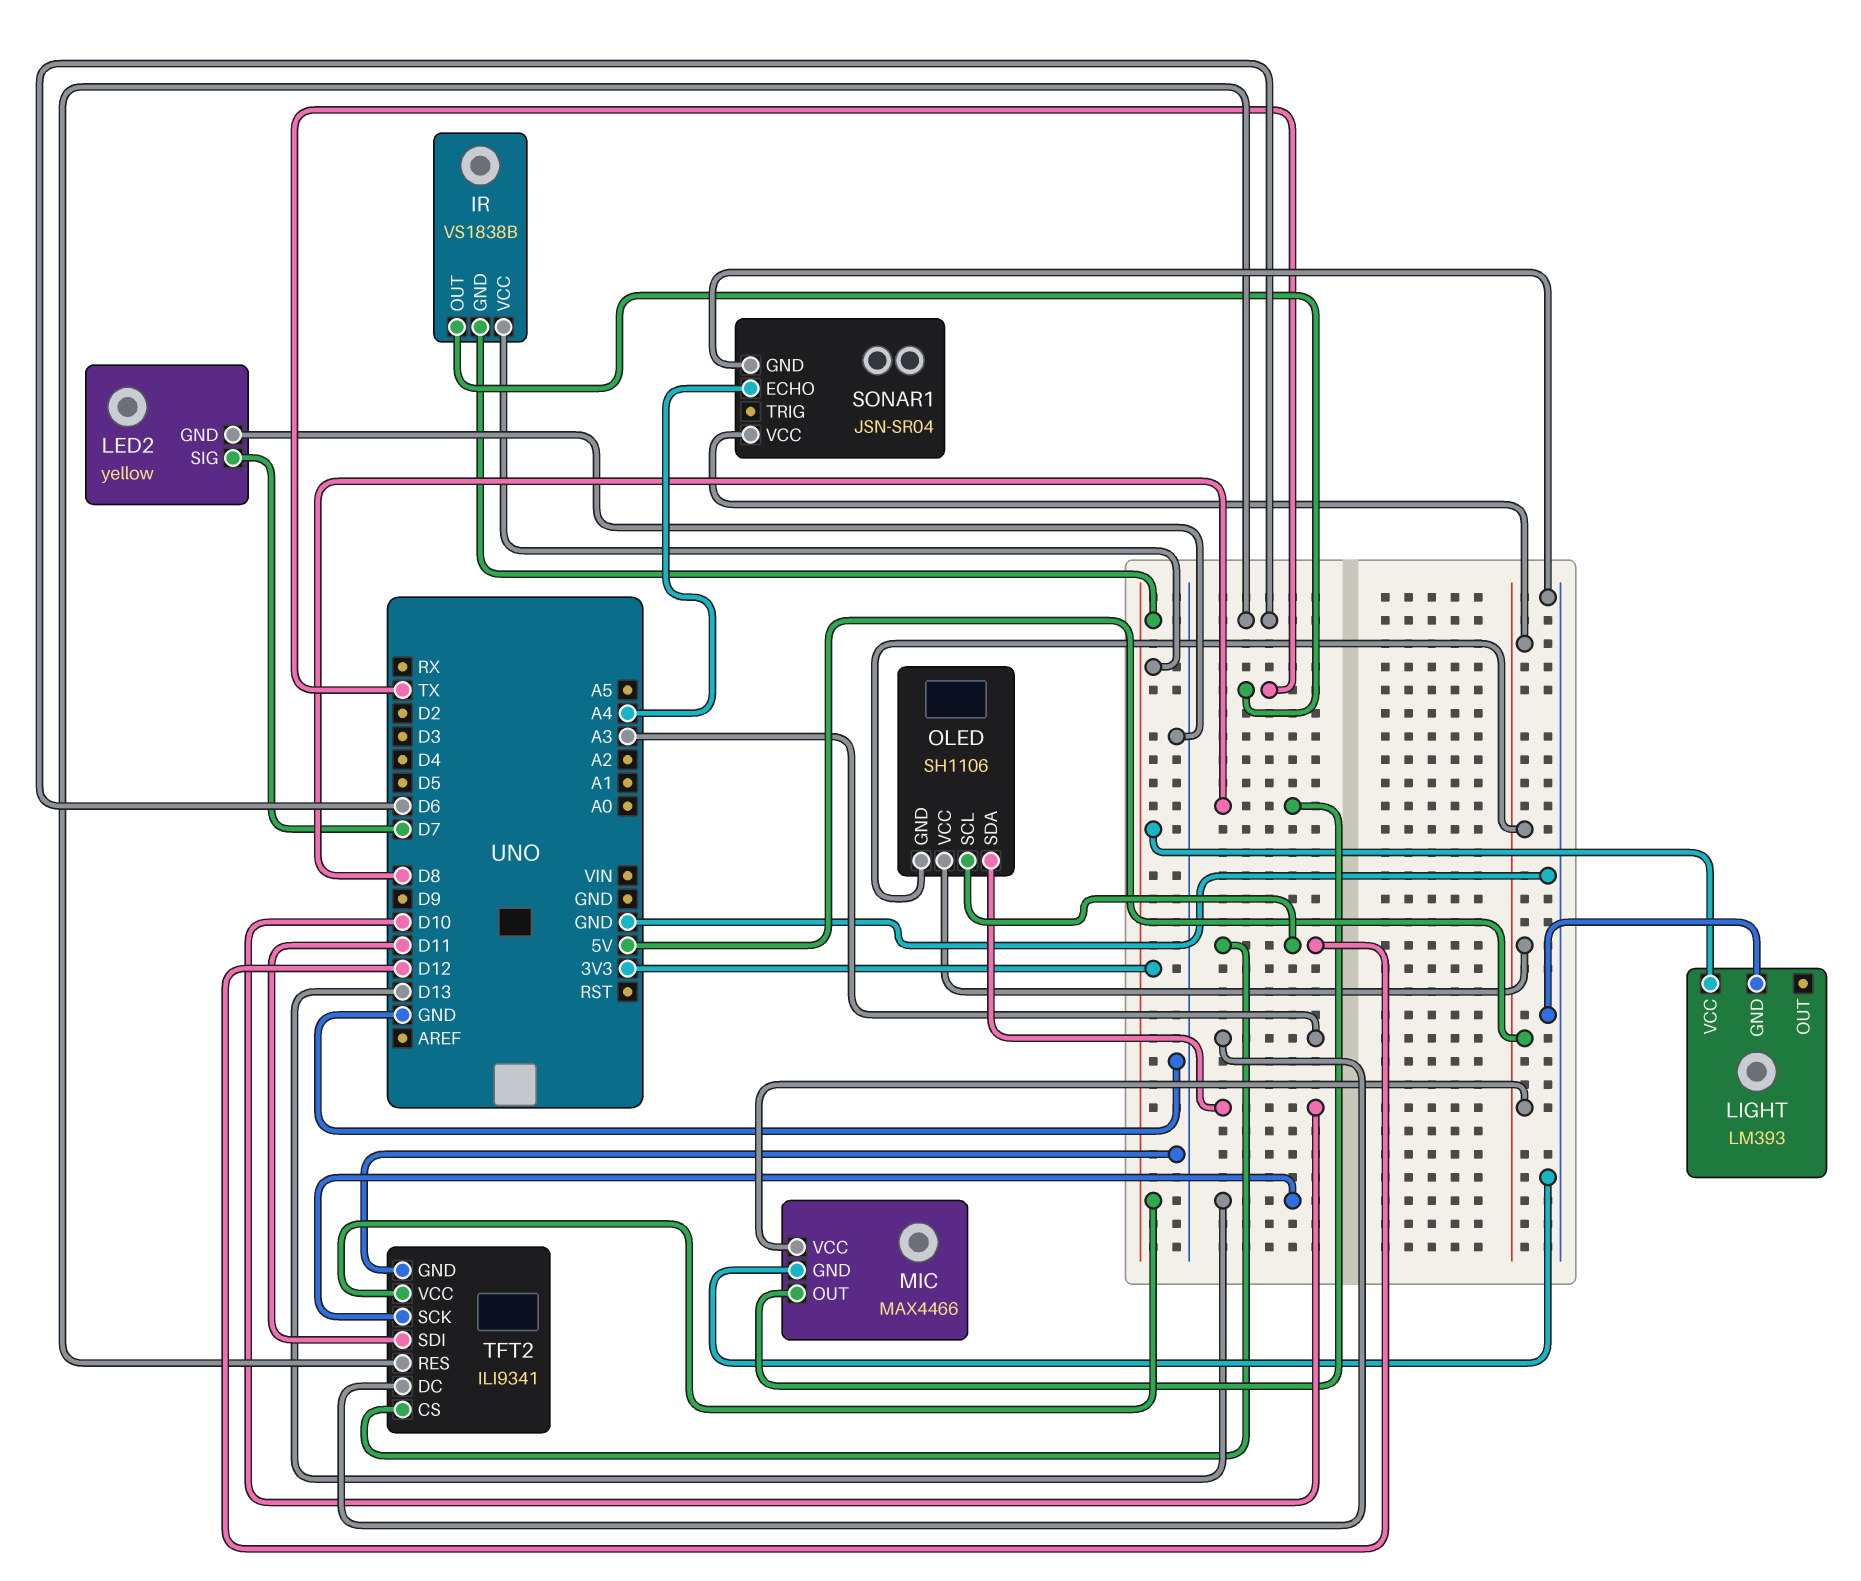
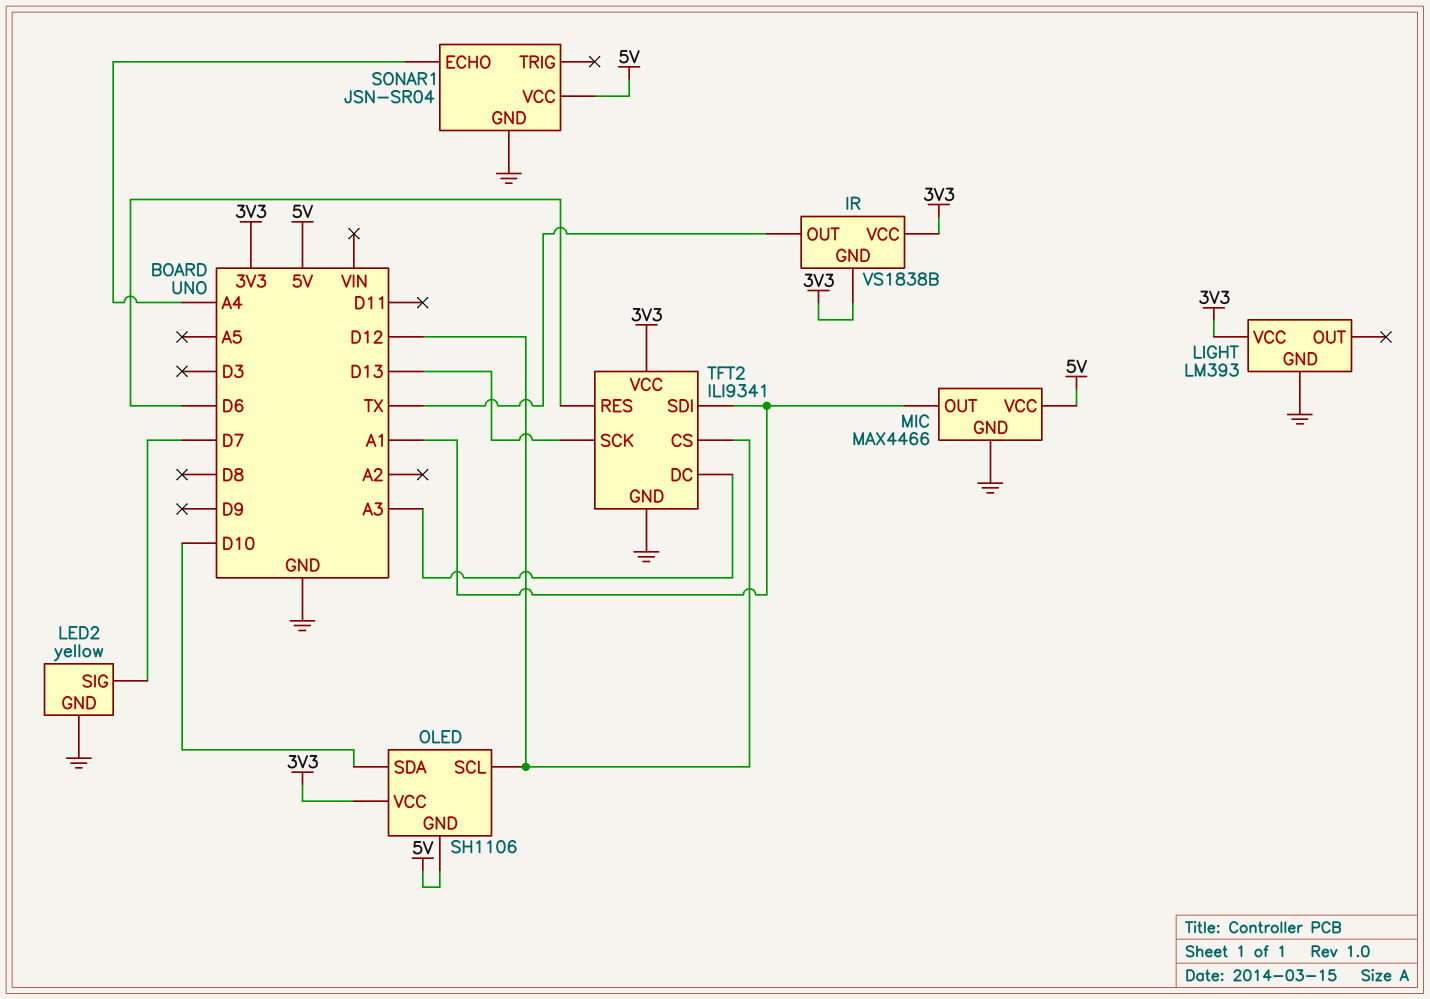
MIC pin OUT: D8 -> A1
OLED pin VCC: 5V -> 3V3
TFT2 pin SDI: D11 -> A1

